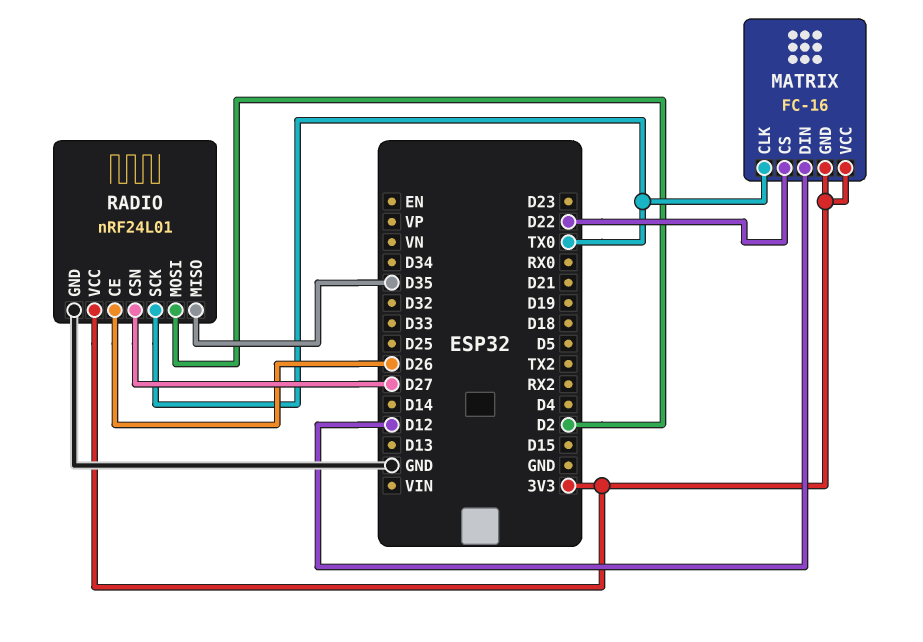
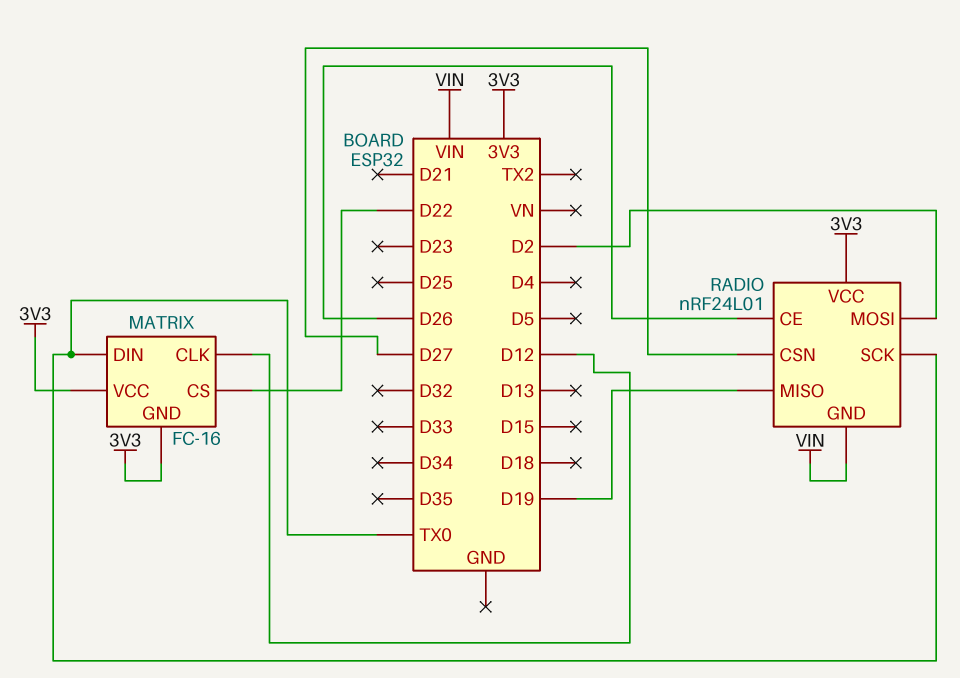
MATRIX pin CLK: TX0 -> D12
MATRIX pin DIN: D12 -> TX0
RADIO pin GND: GND -> VIN
RADIO pin MISO: D35 -> D19

